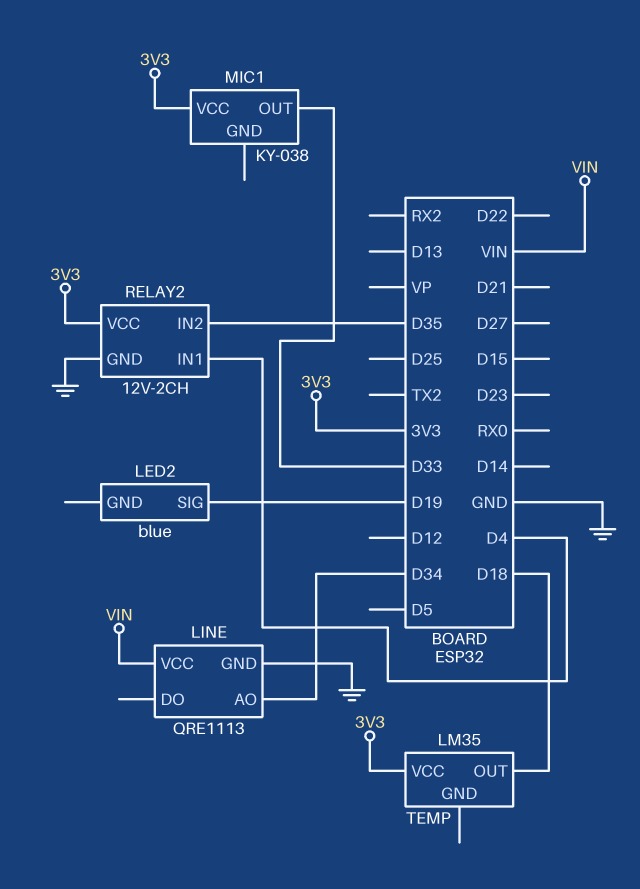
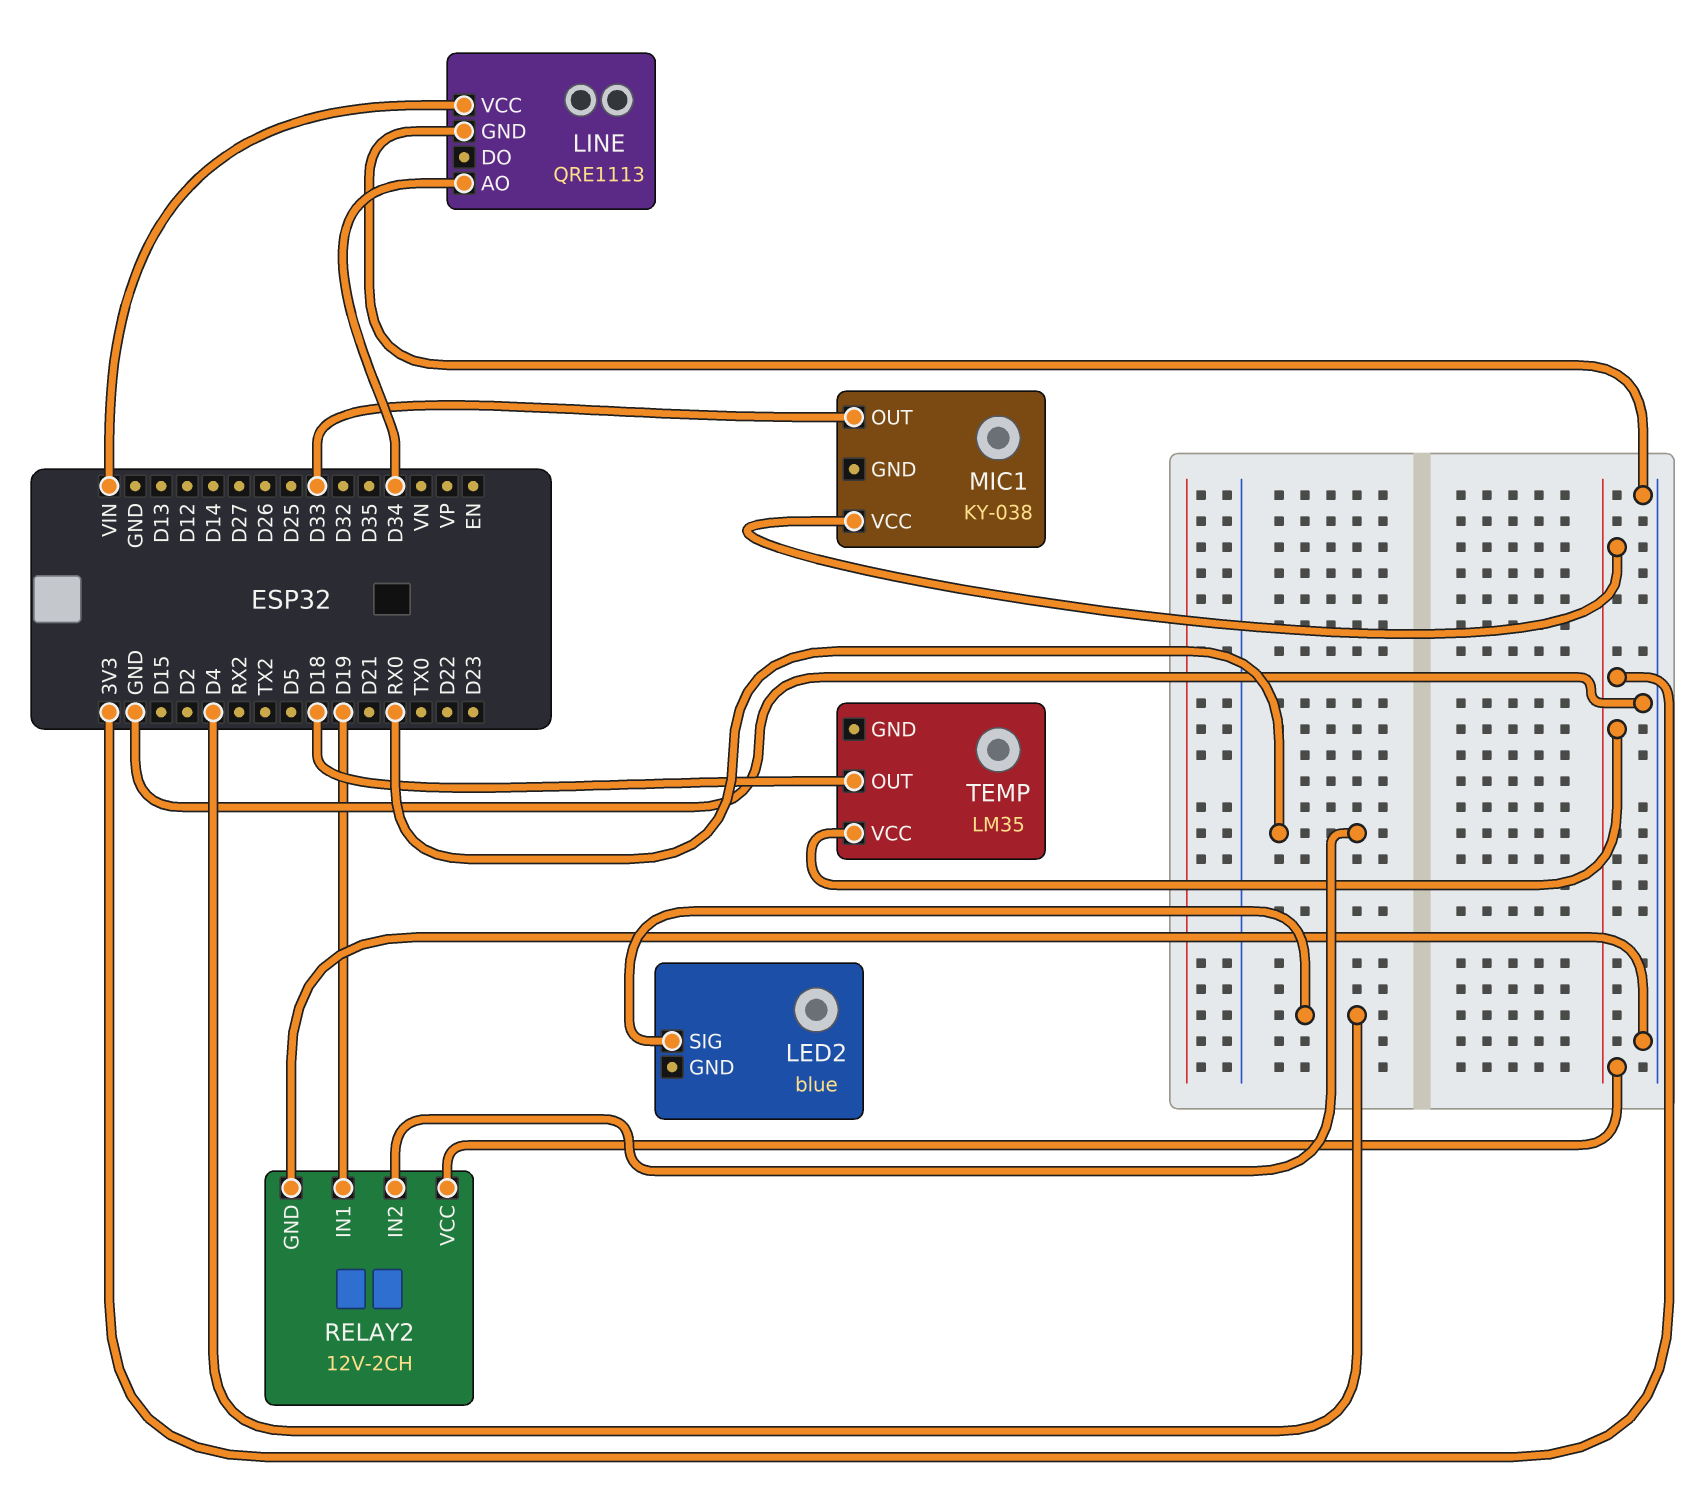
LED2 pin SIG: D19 -> D4
RELAY2 pin IN1: D4 -> D19
RELAY2 pin IN2: D35 -> RX0

